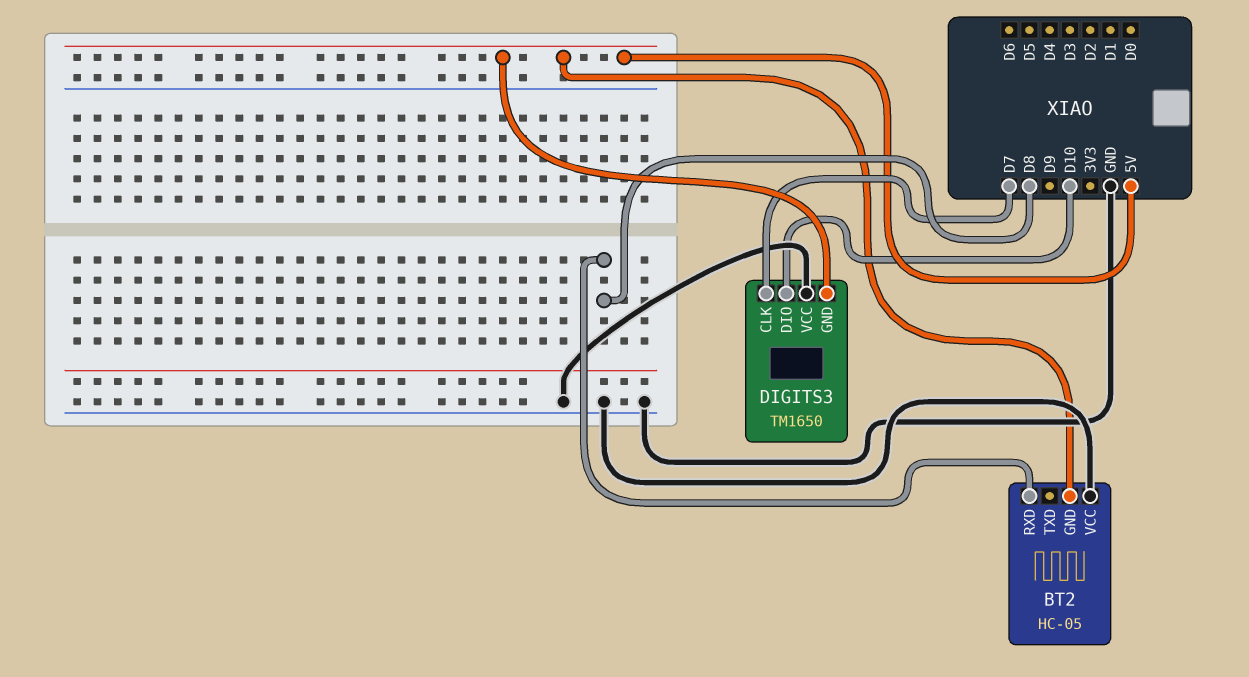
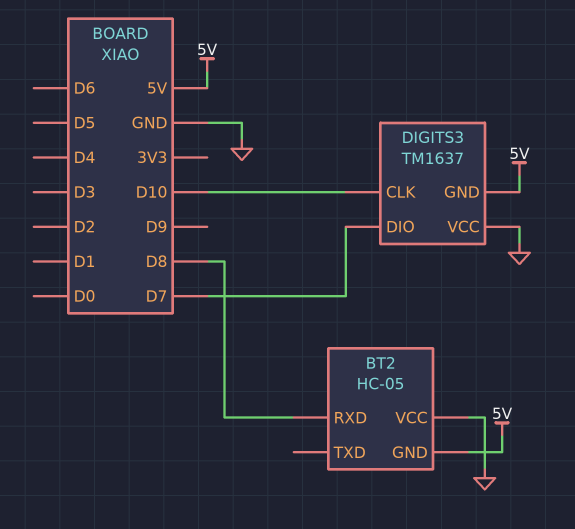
DIGITS3: TM1650 -> TM1637
DIGITS3 pin CLK: D7 -> D10
DIGITS3 pin DIO: D10 -> D7

